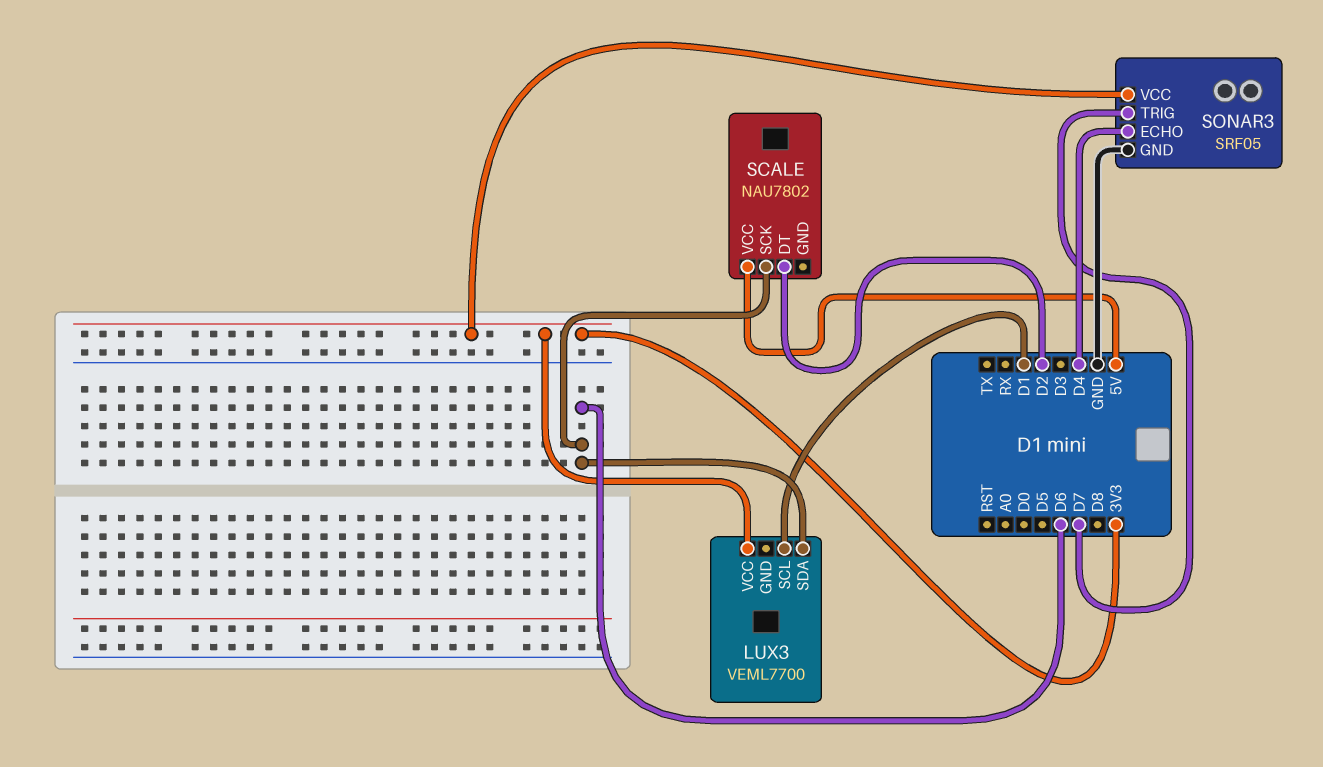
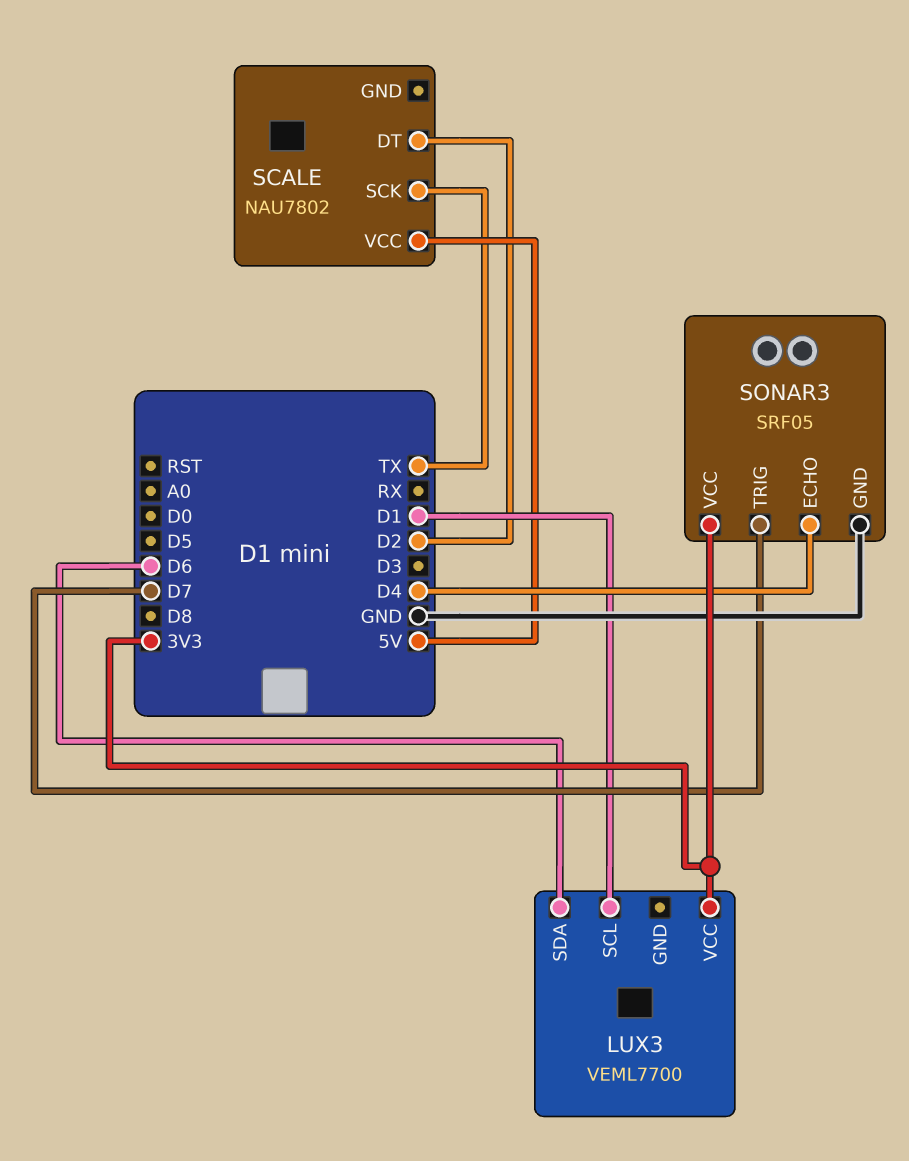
SCALE pin SCK: D6 -> TX

